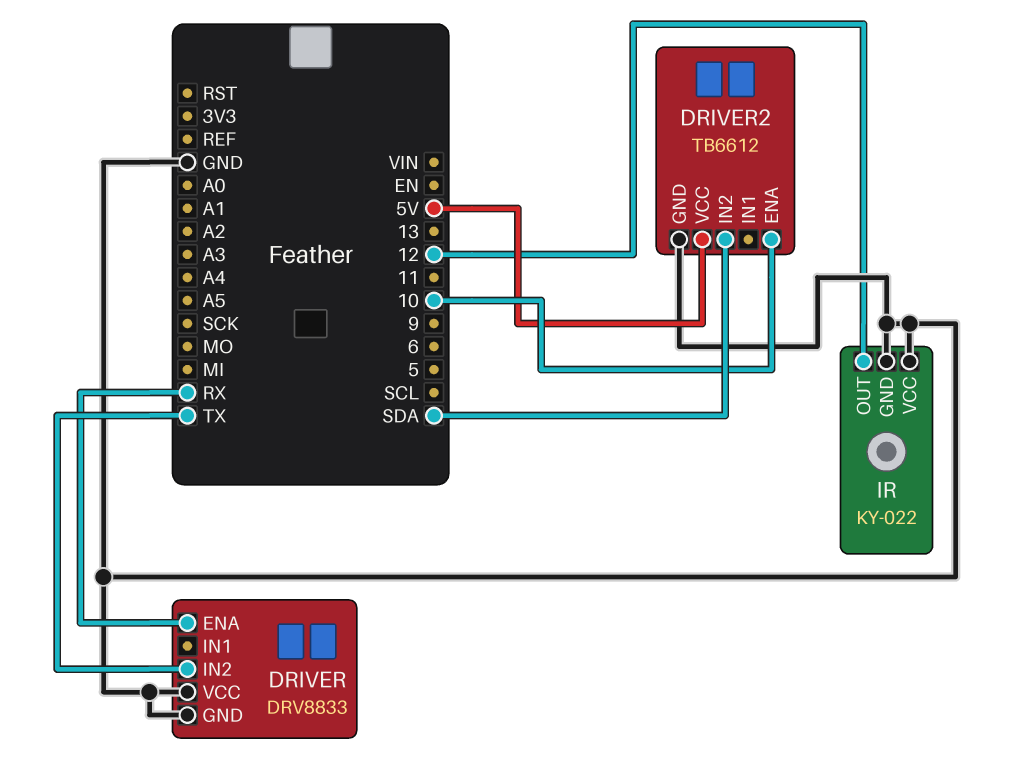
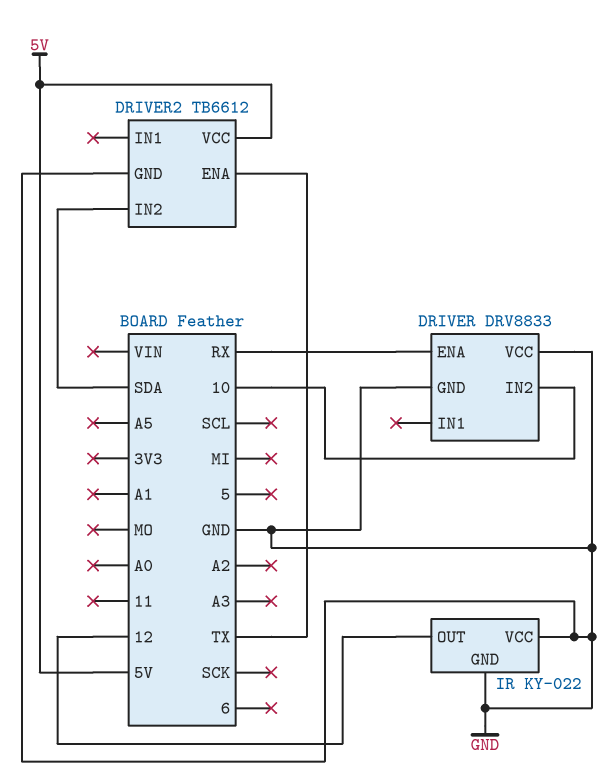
DRIVER pin IN2: TX -> 10
DRIVER2 pin ENA: 10 -> TX

